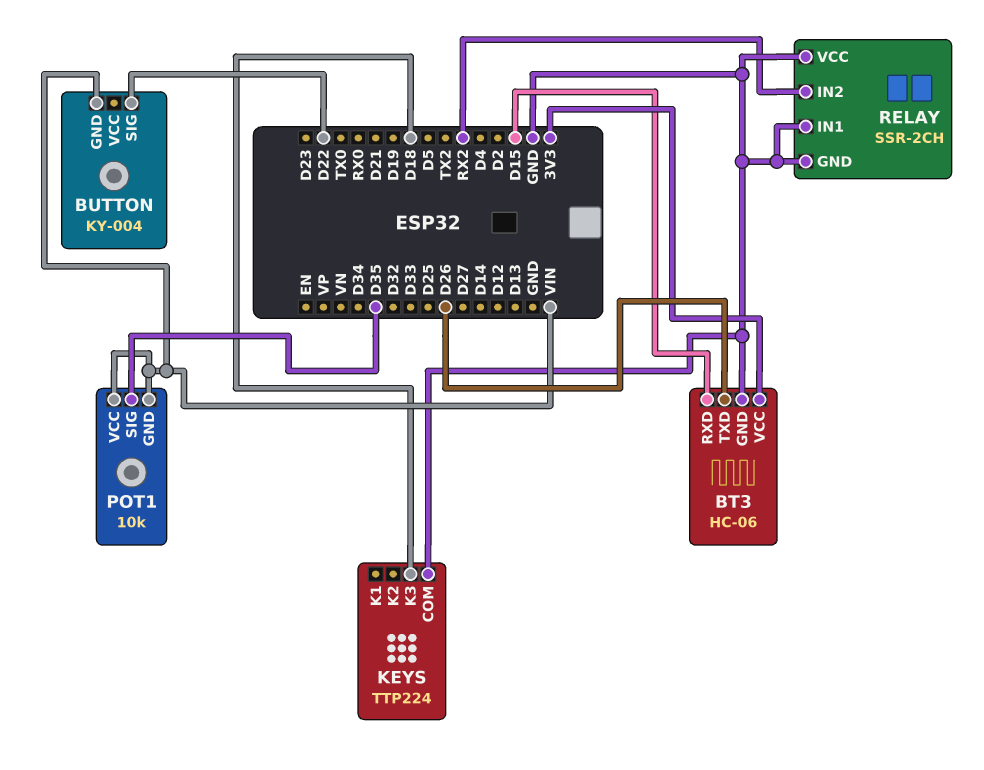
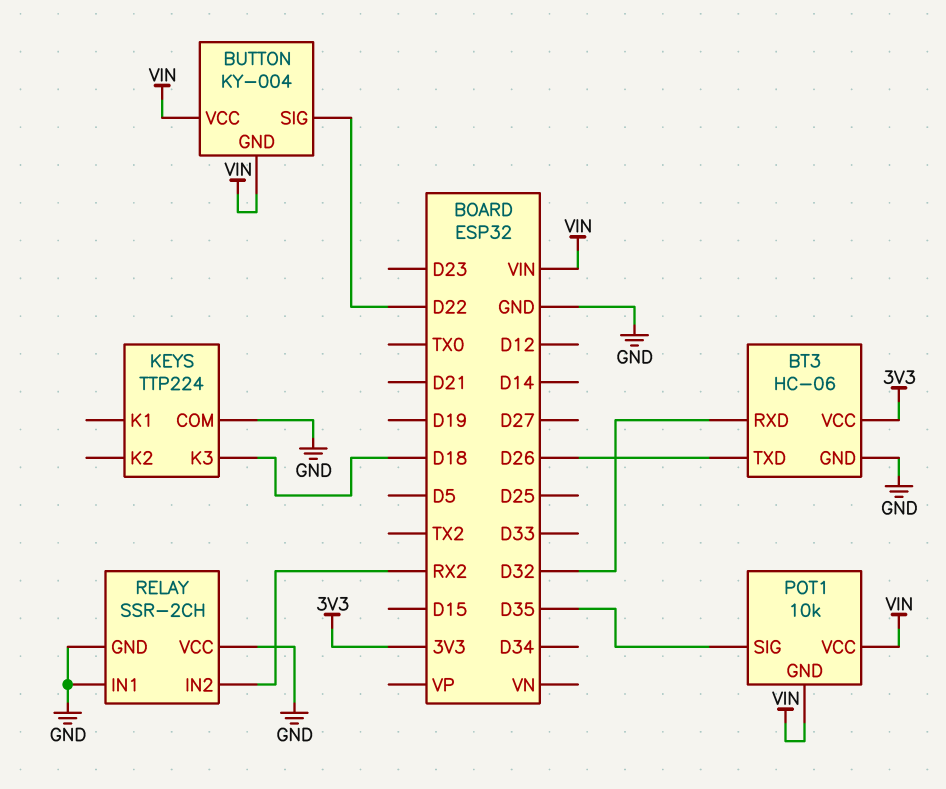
BT3 pin RXD: D15 -> D32
BUTTON pin VCC: none -> VIN

